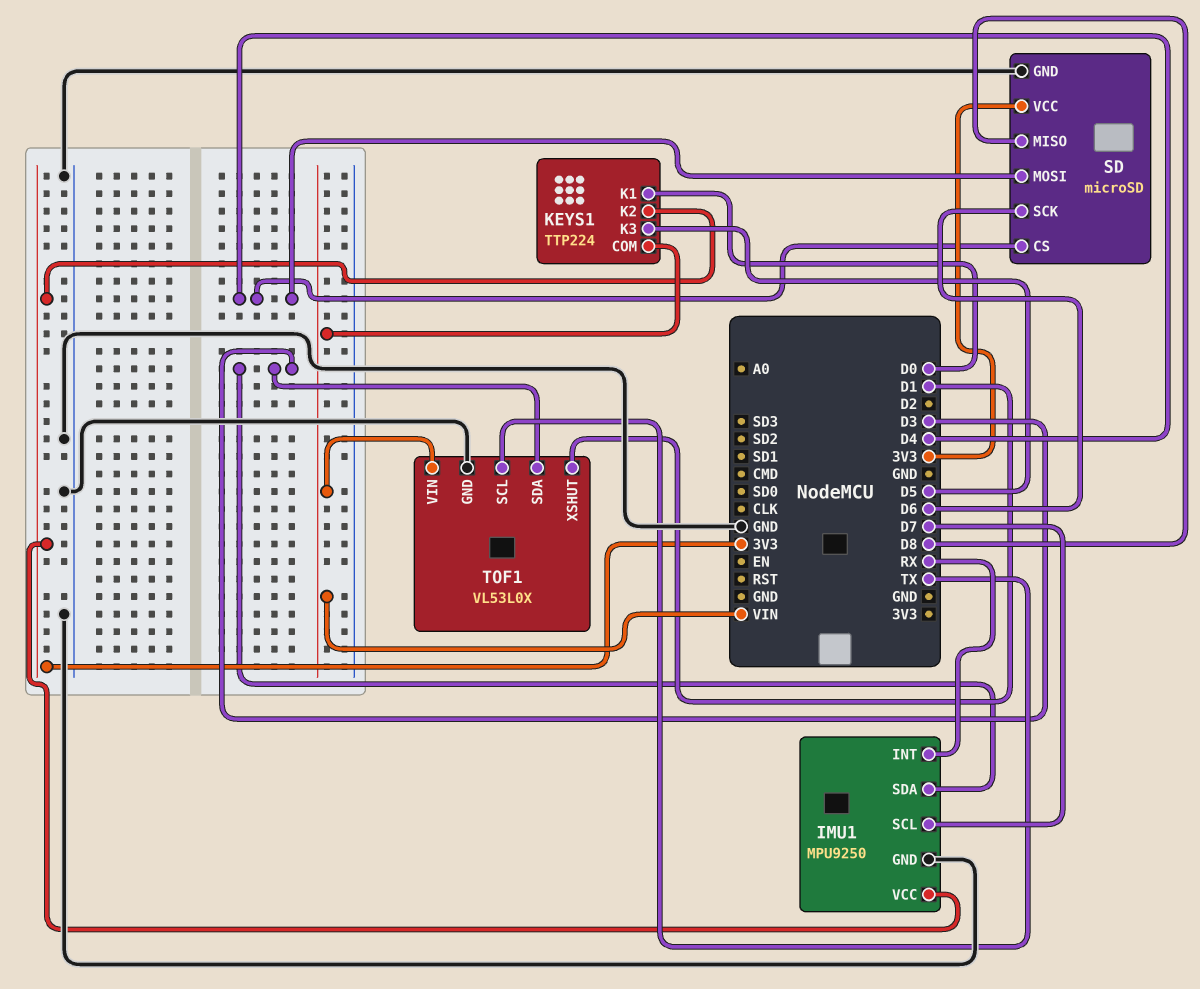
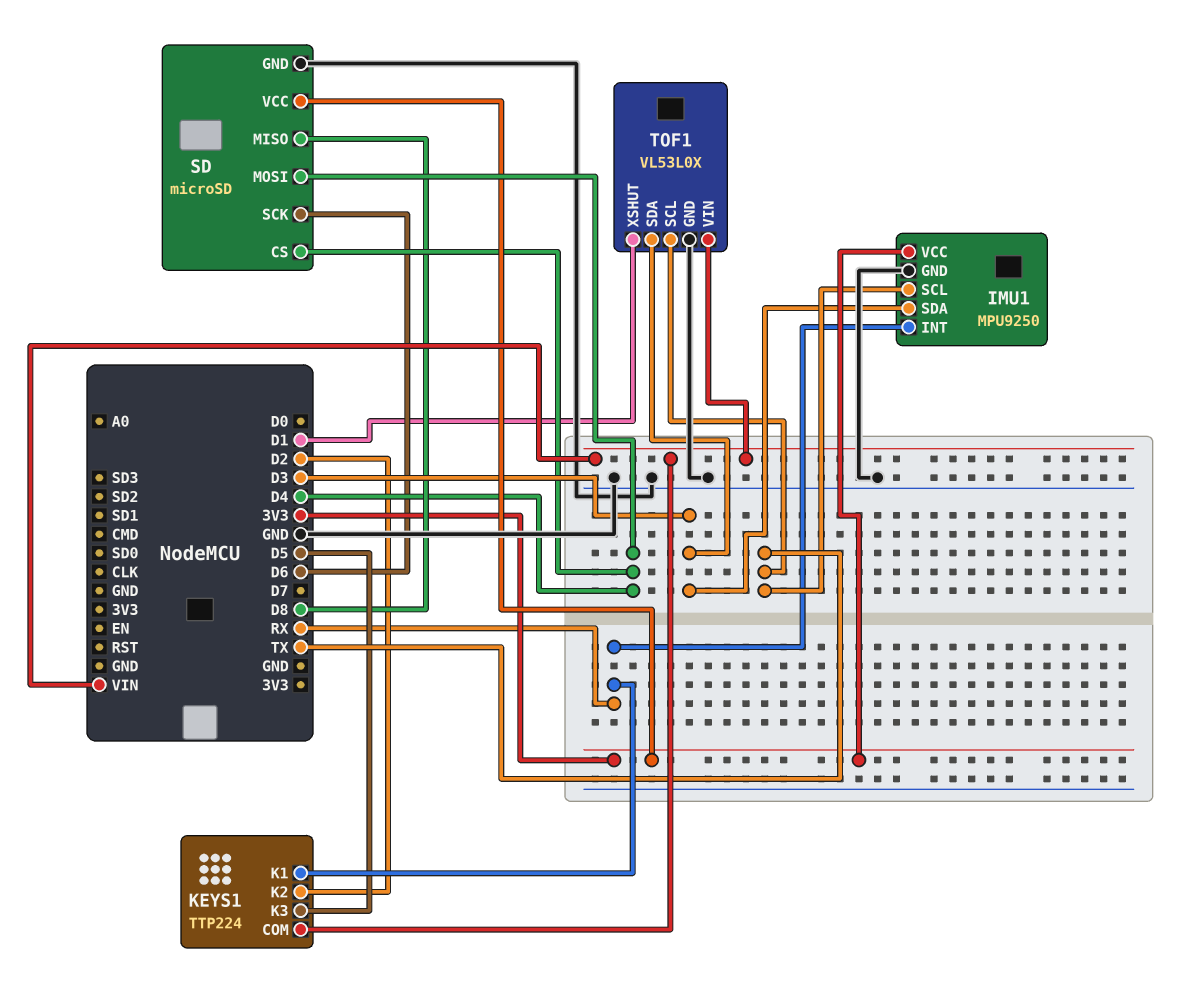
IMU1 pin SCL: D7 -> TX
KEYS1 pin K1: D0 -> RX
KEYS1 pin K2: 3V3 -> D2

